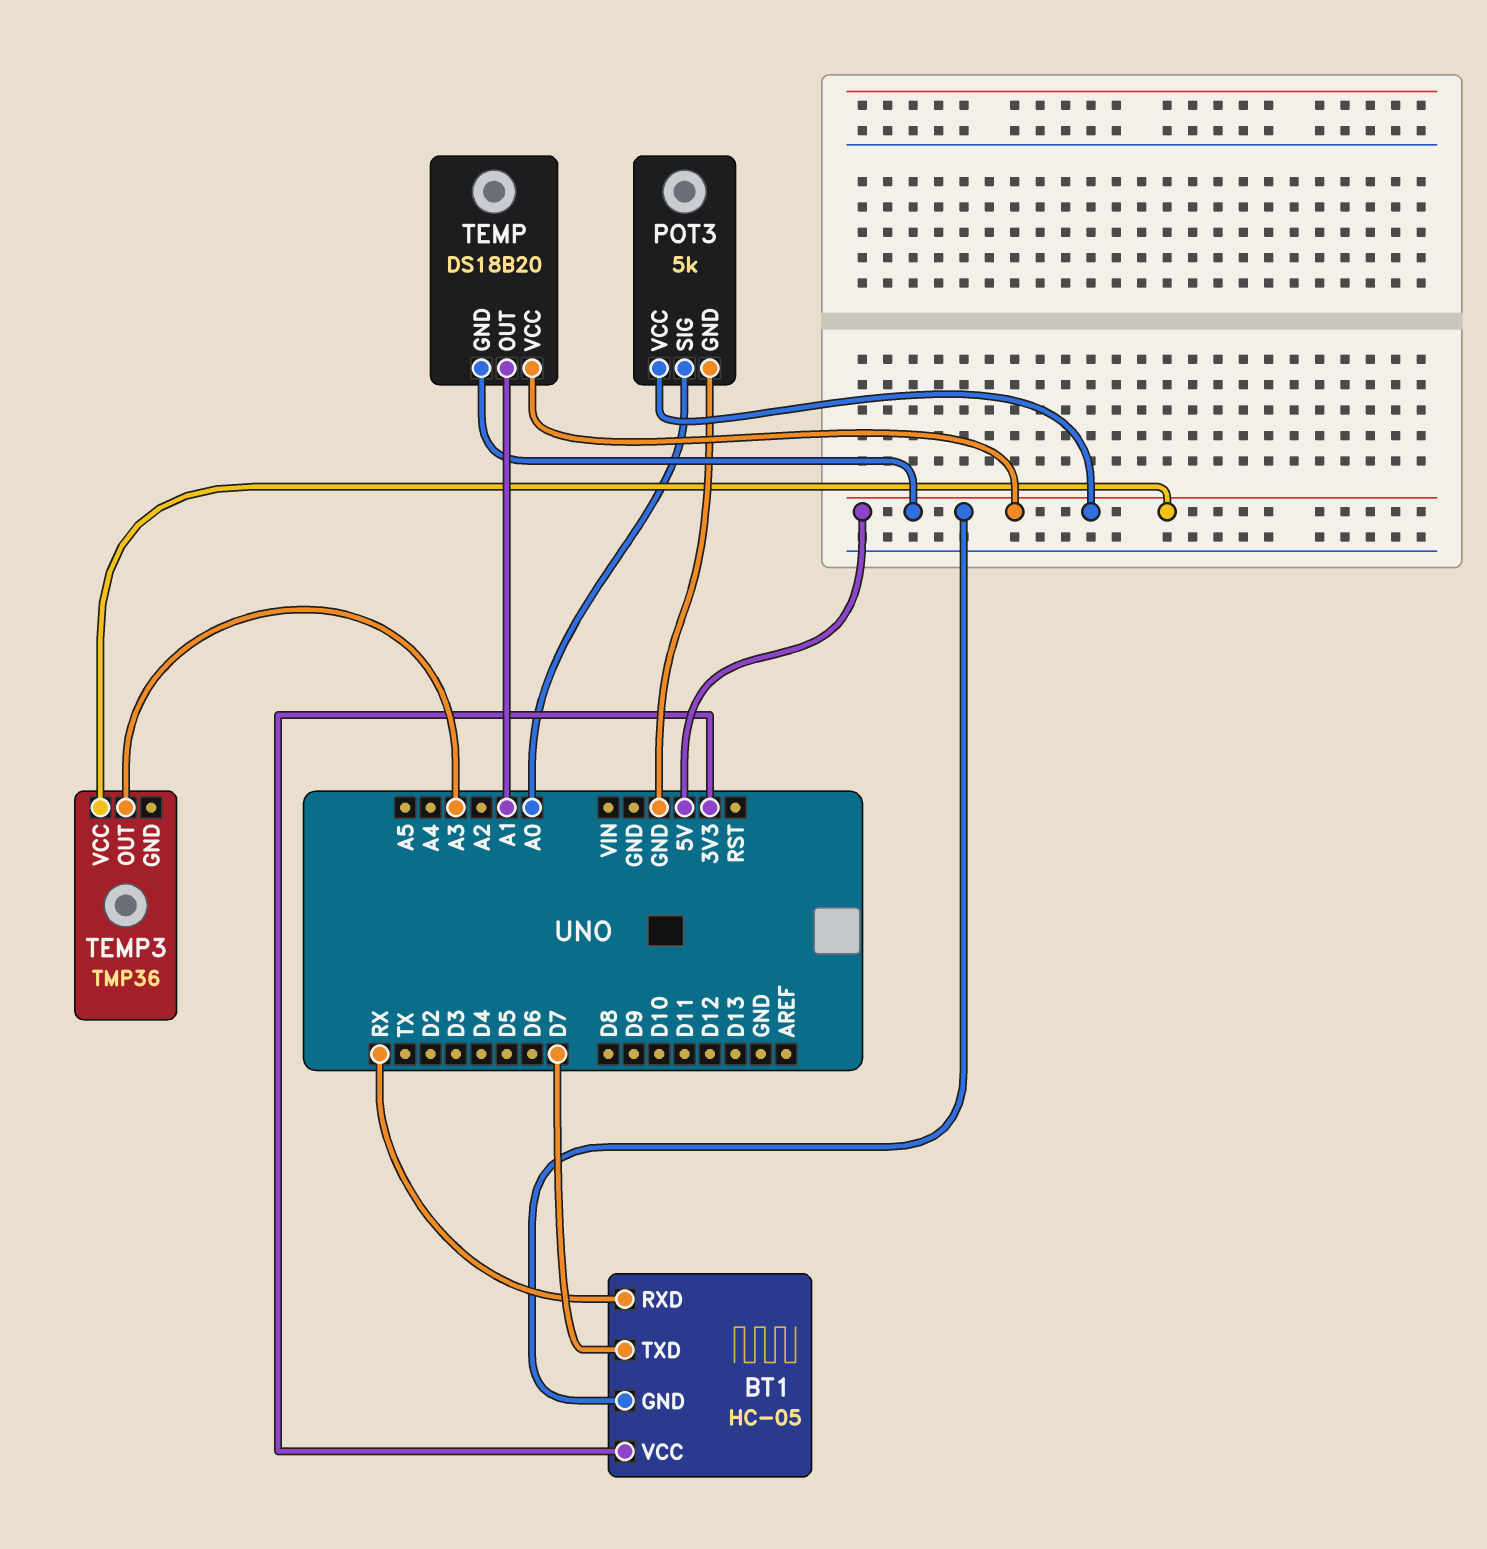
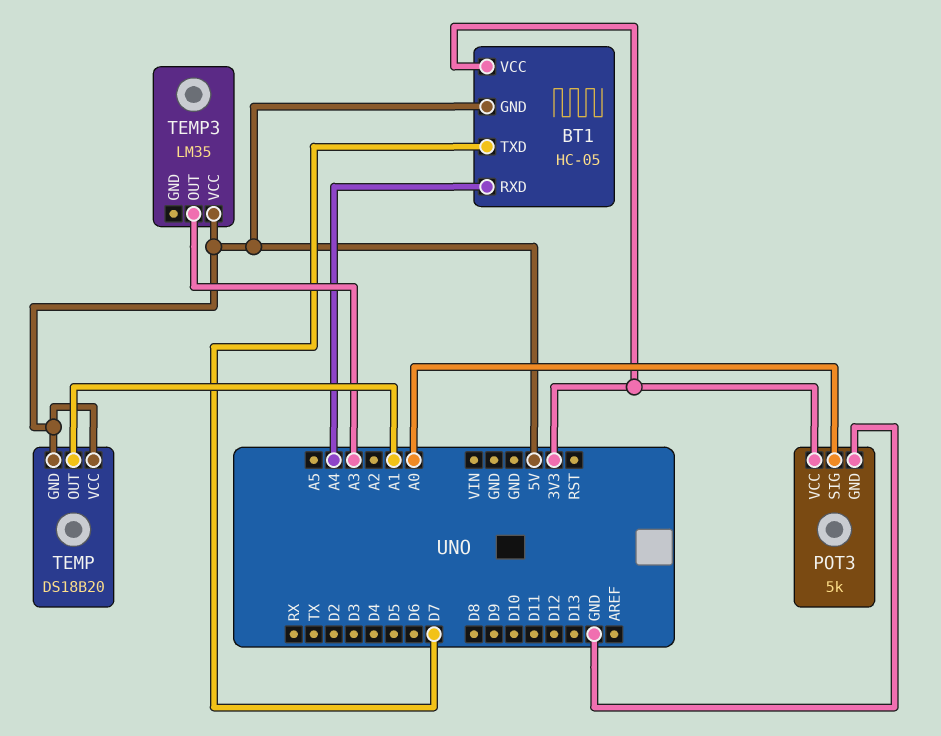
BT1 pin RXD: RX -> A4
POT3 pin VCC: 5V -> 3V3
TEMP3: TMP36 -> LM35

